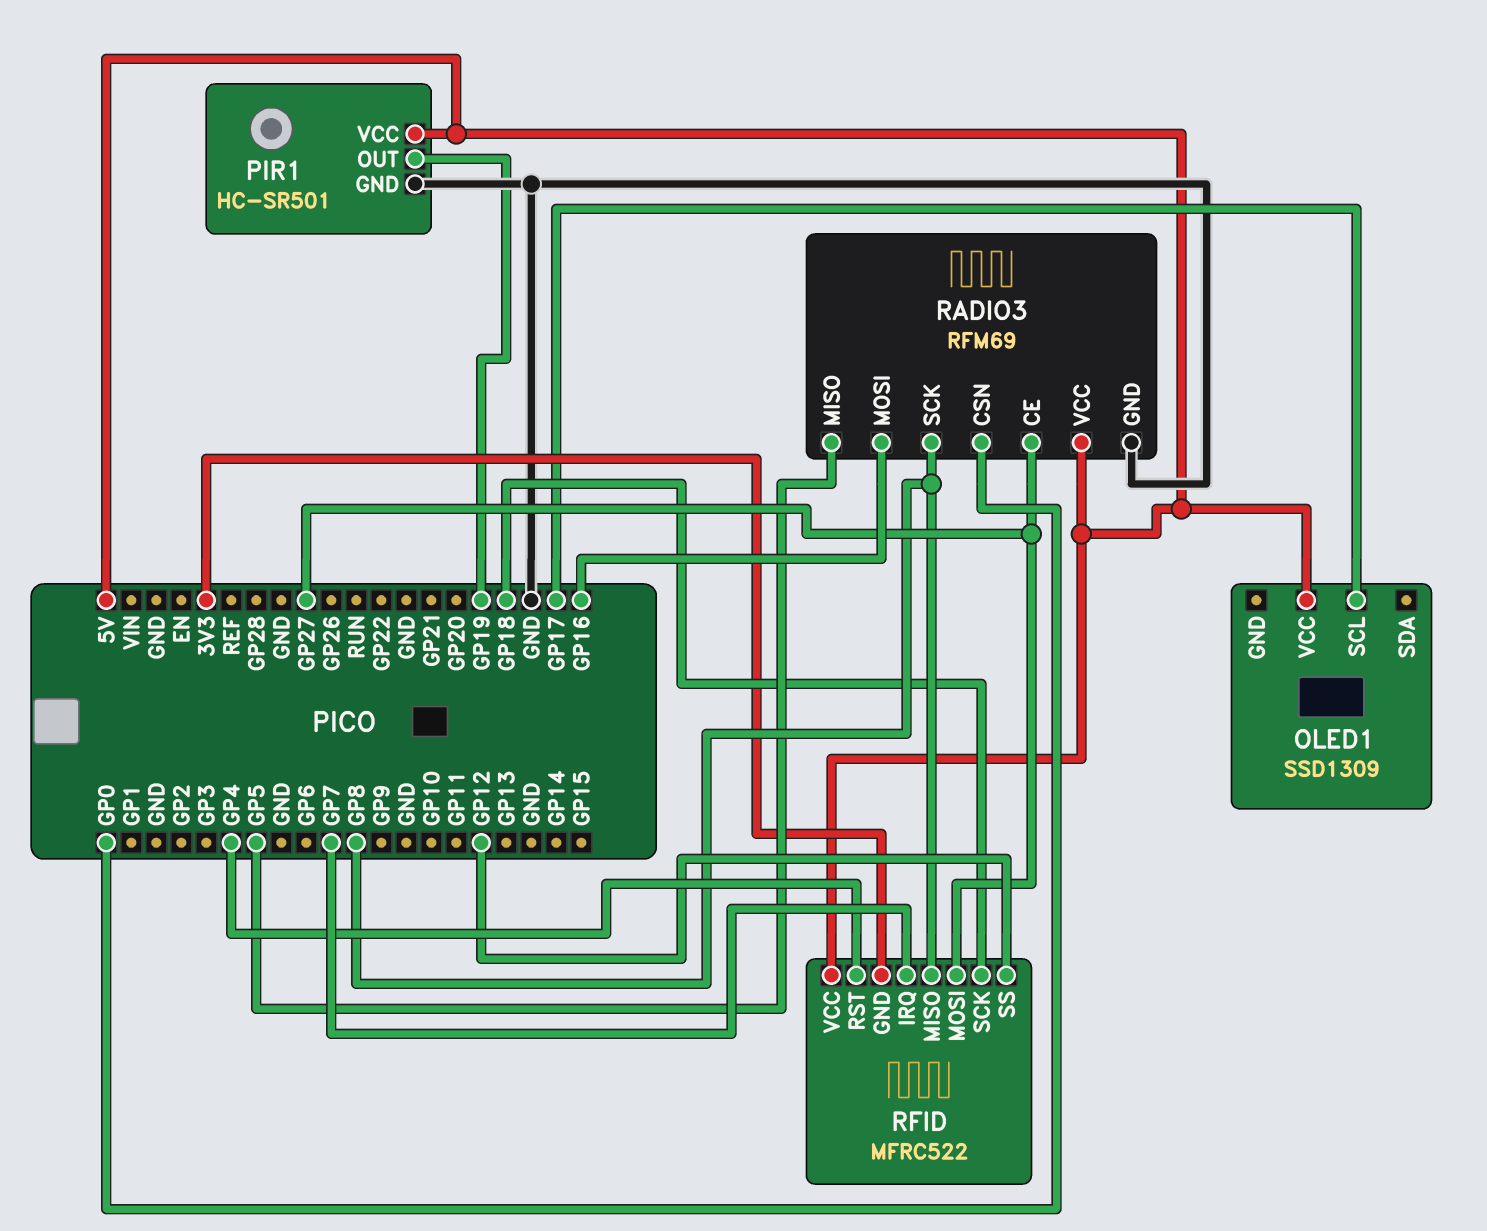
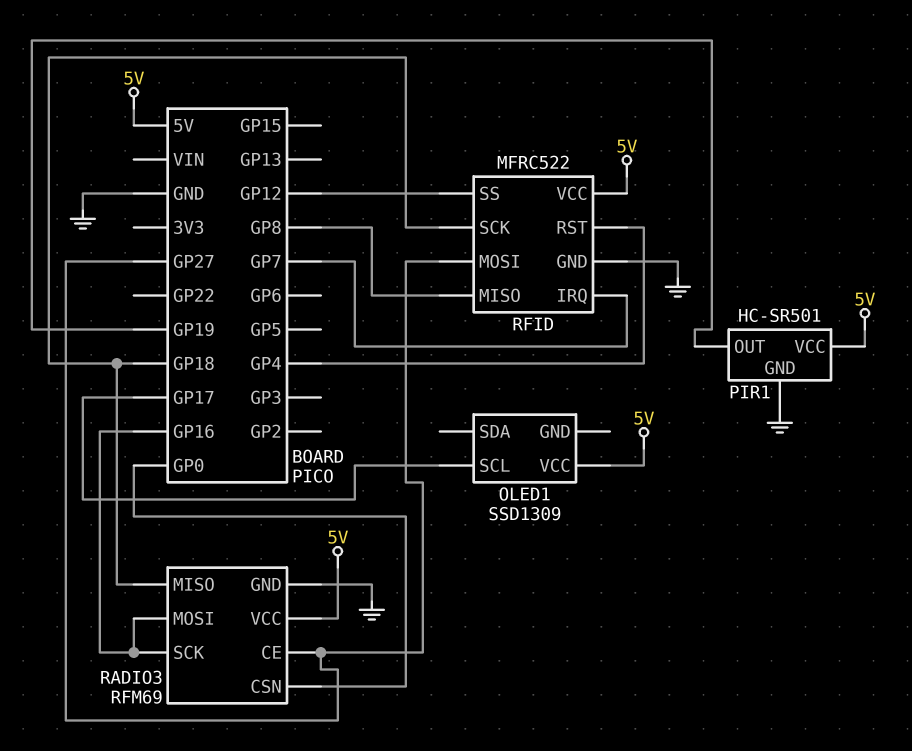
RADIO3 pin MISO: GP5 -> GP18
RADIO3 pin SCK: GP8 -> GP16
RFID pin GND: 3V3 -> GND

